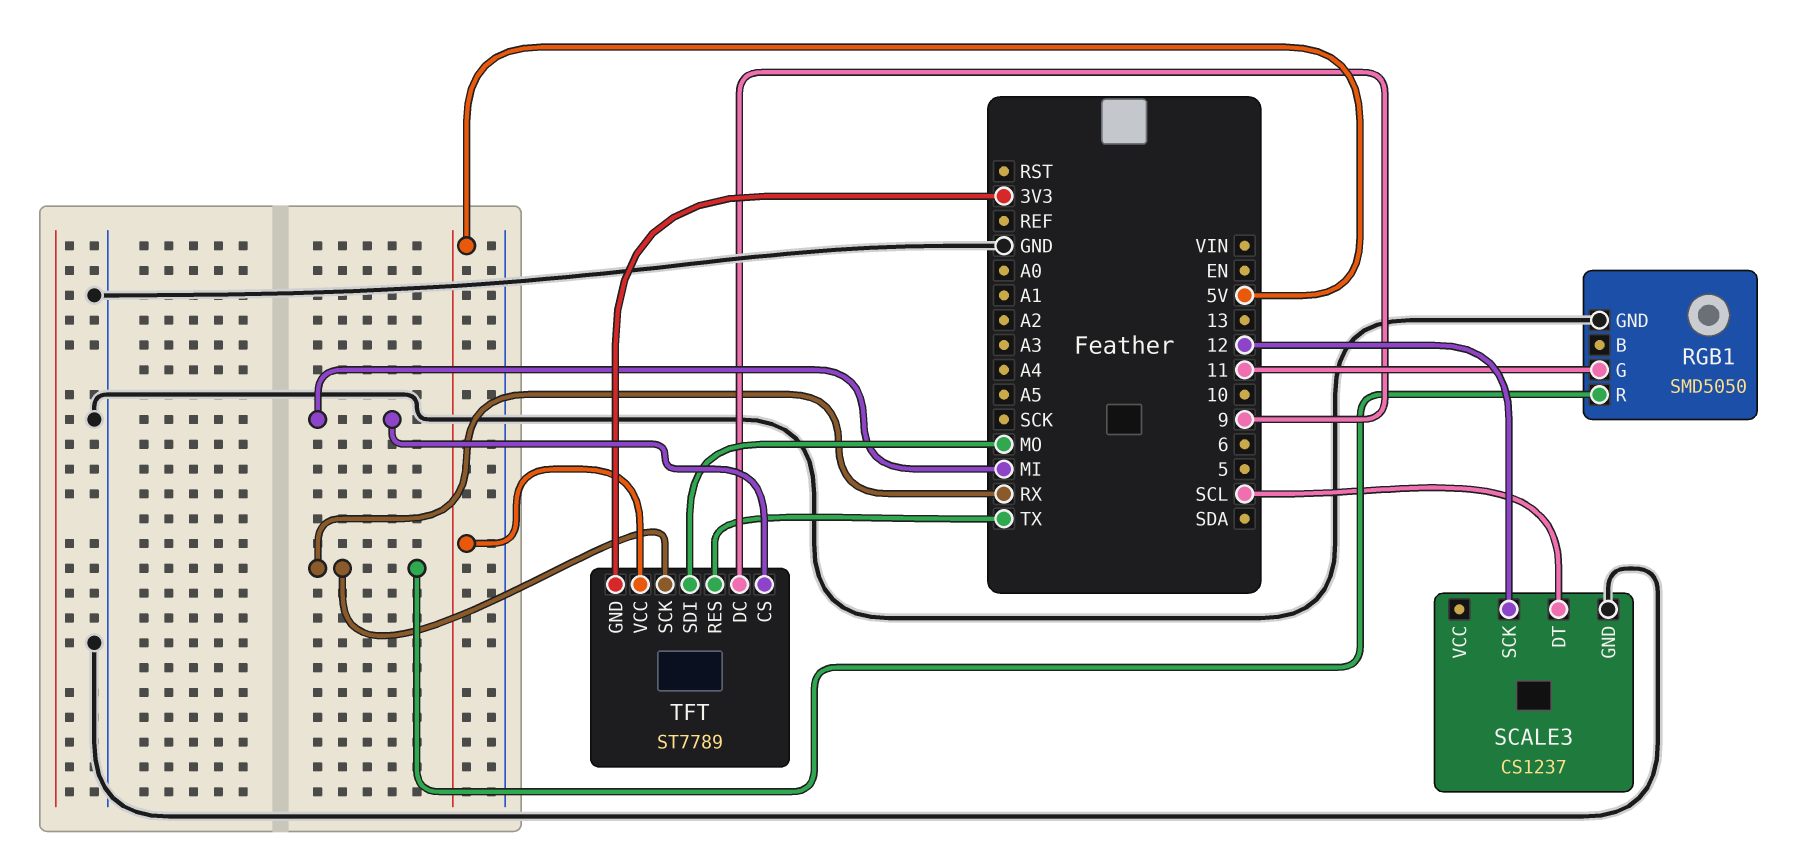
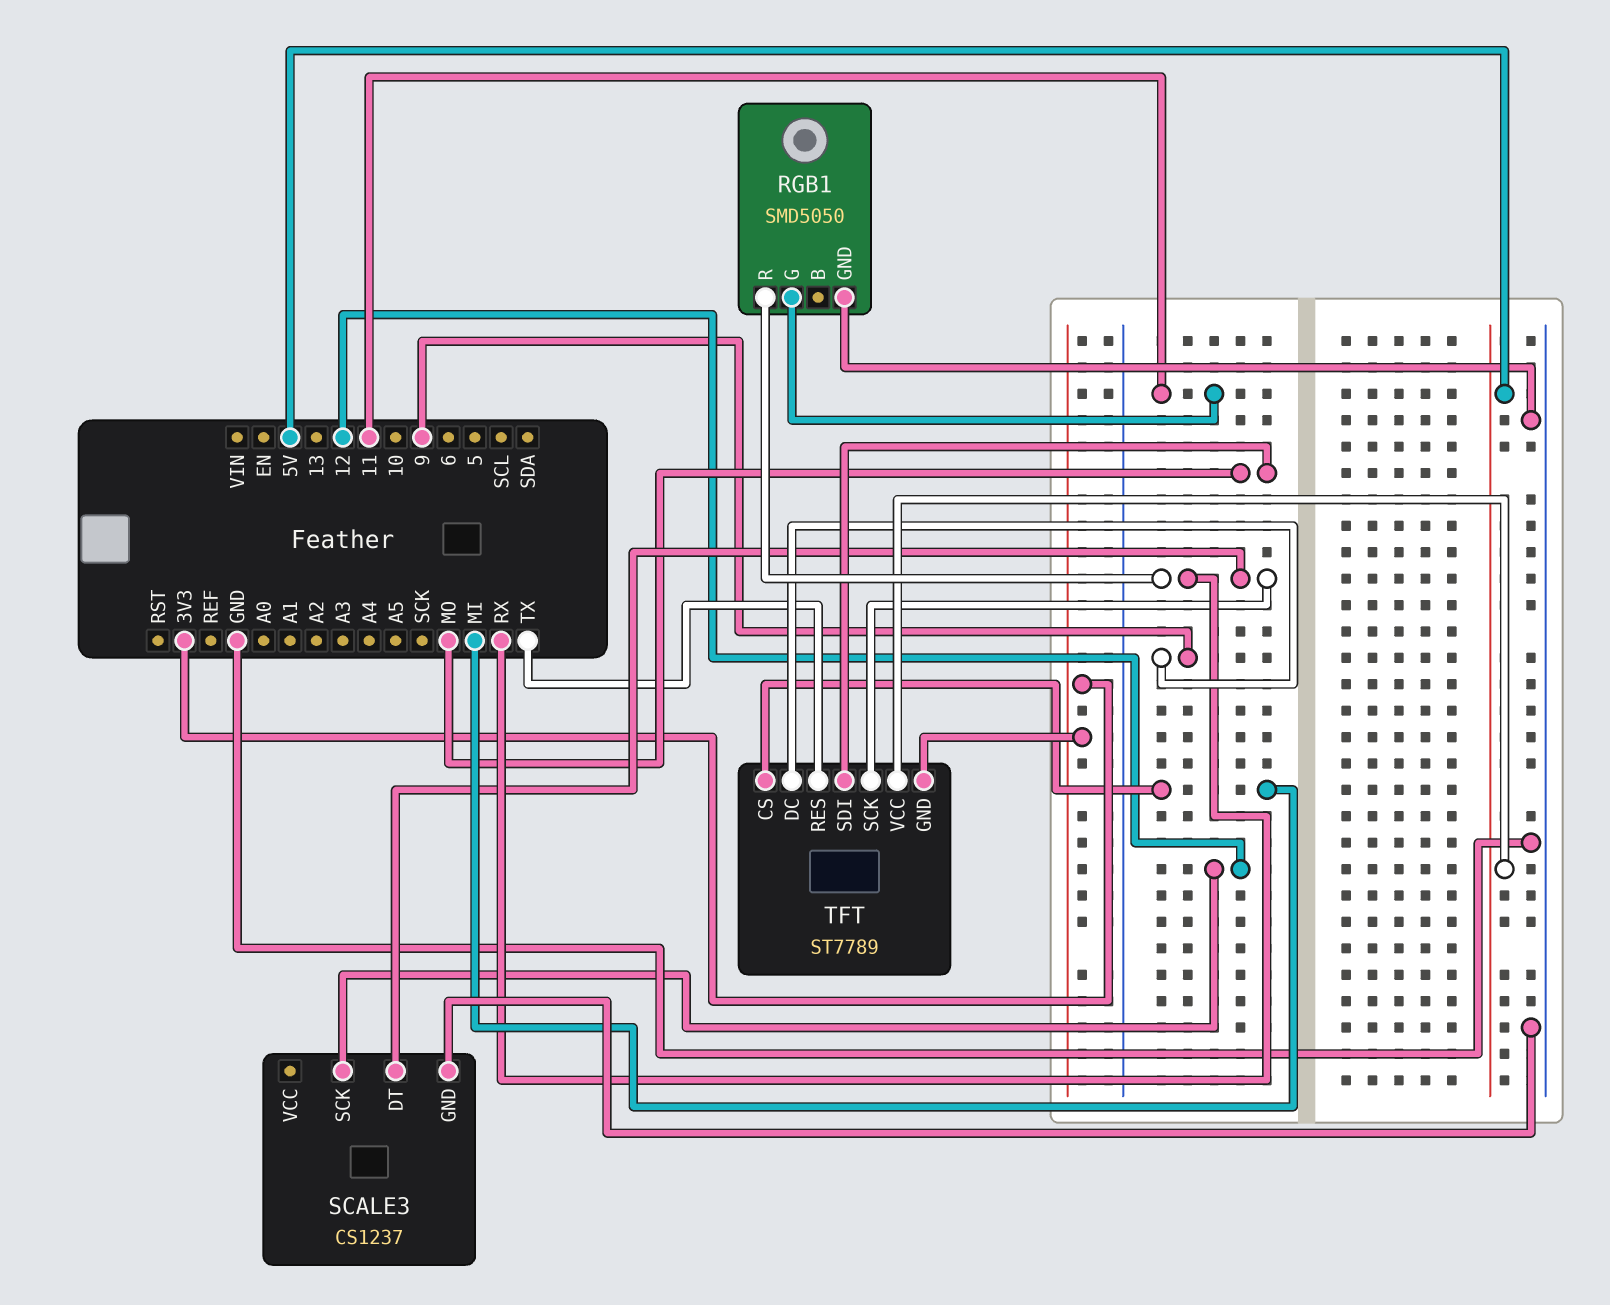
SCALE3 pin DT: SCL -> RX

